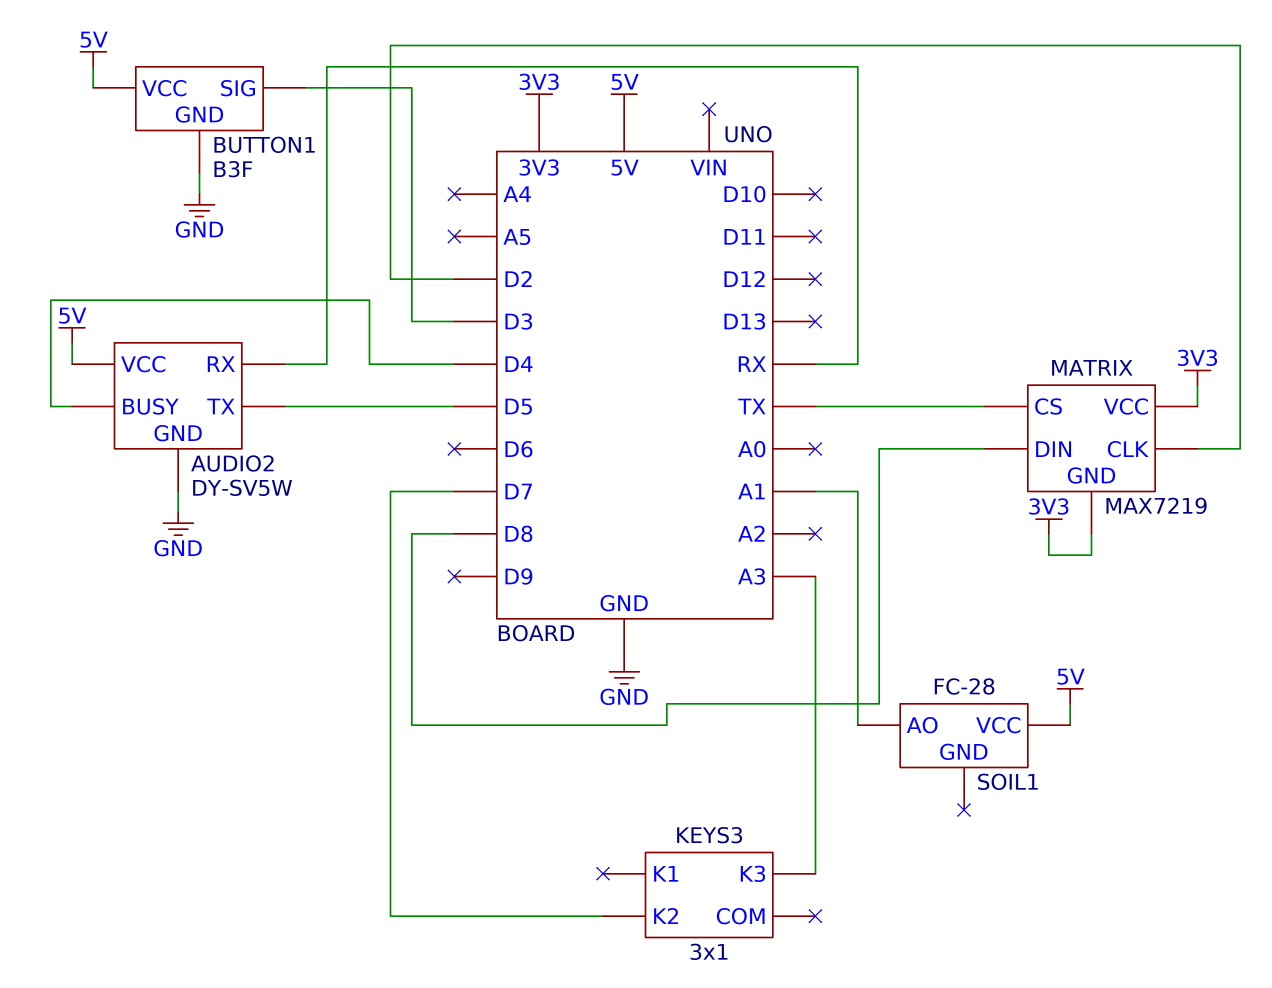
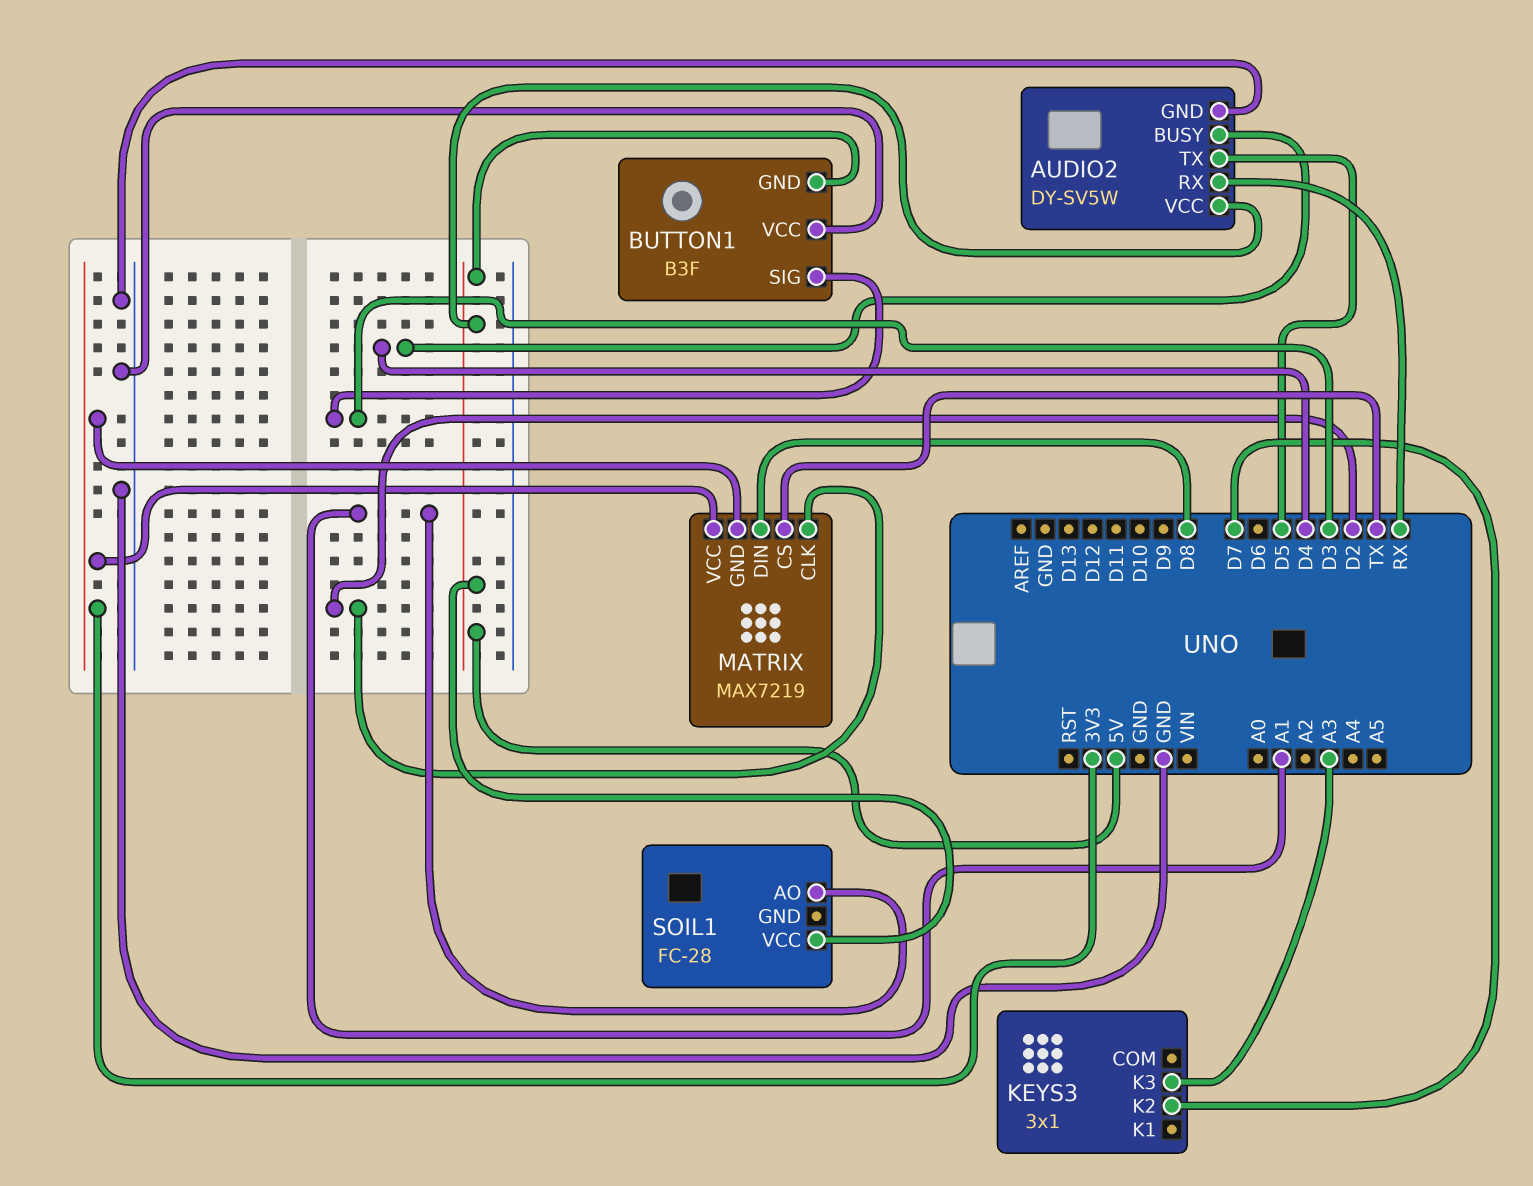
BUTTON1 pin GND: GND -> 5V
BUTTON1 pin VCC: 5V -> GND

